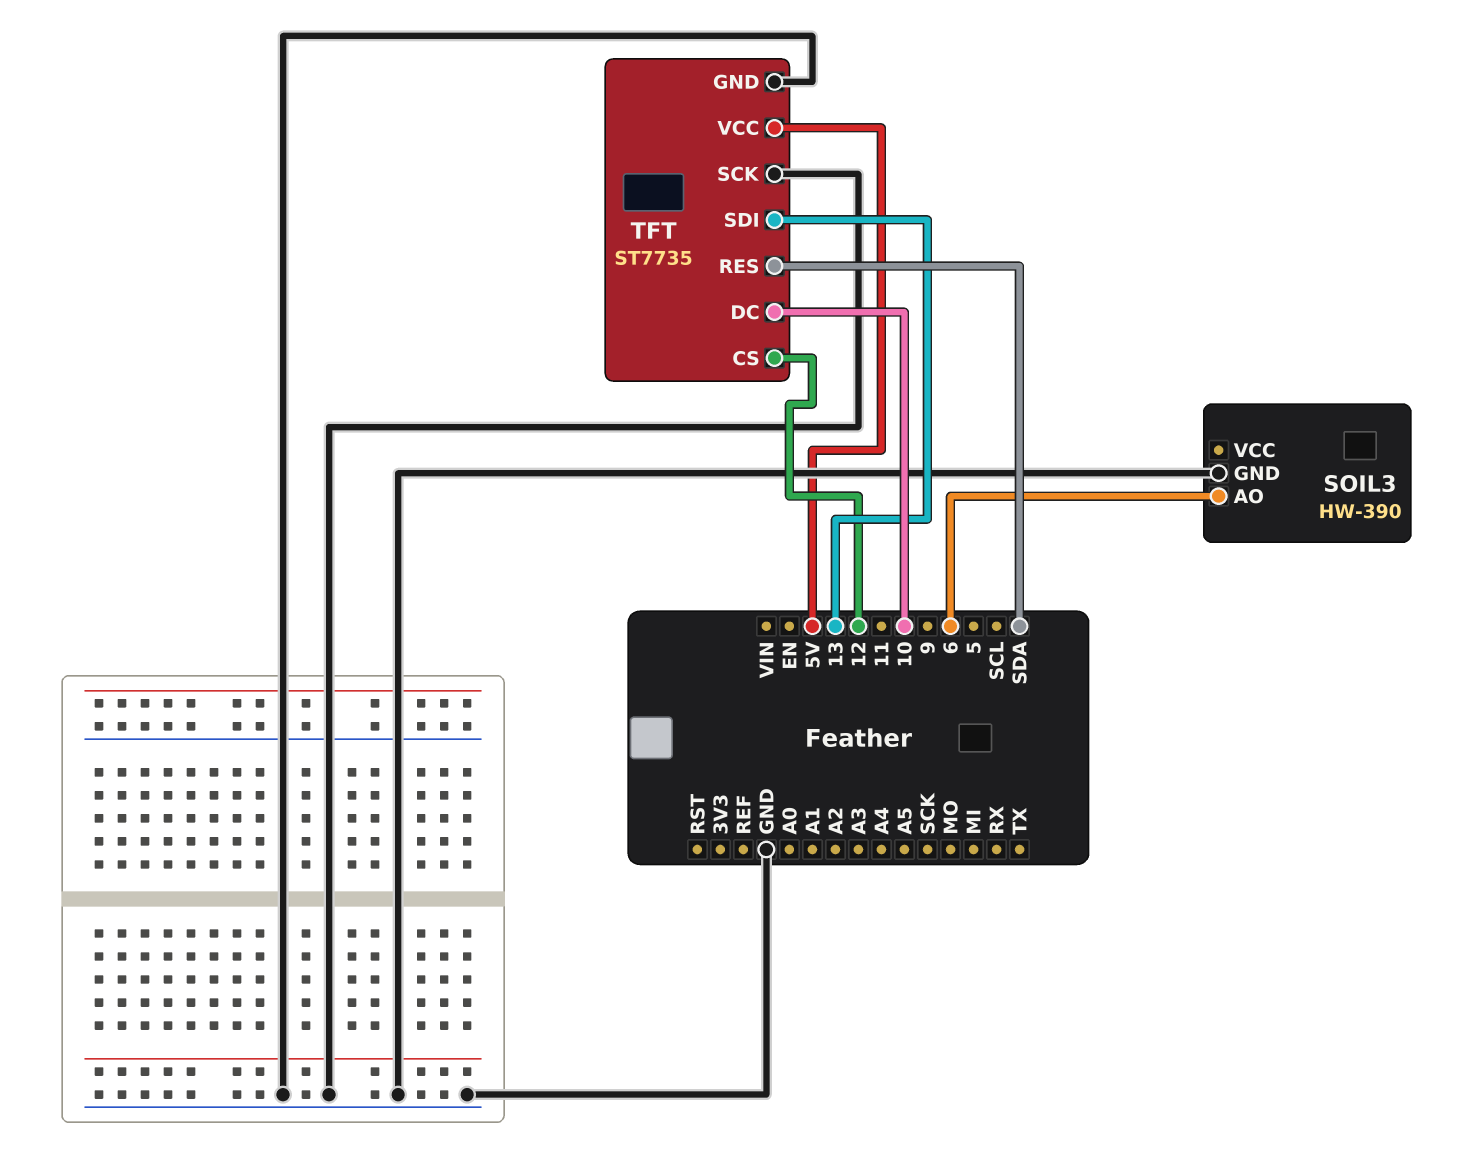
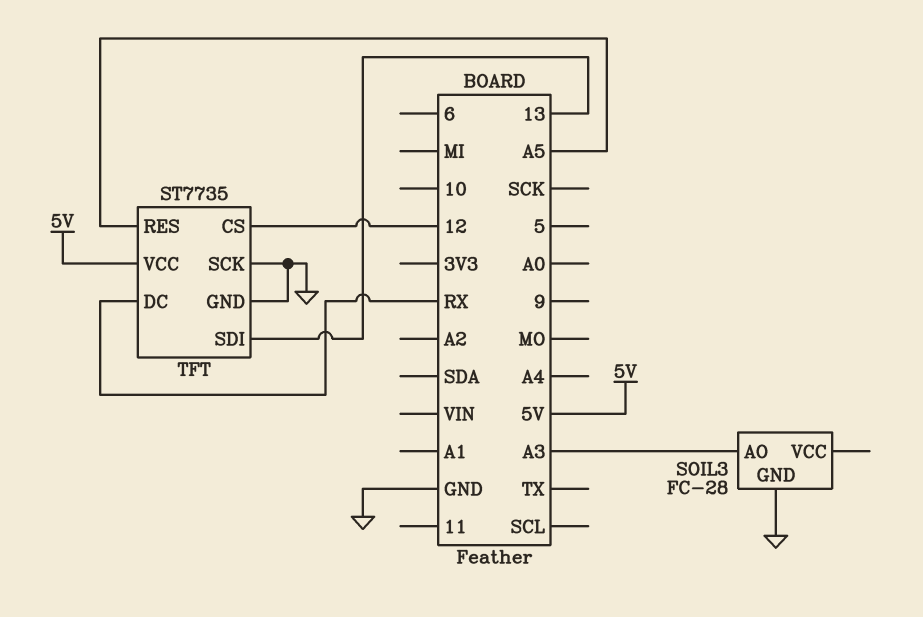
SOIL3: HW-390 -> FC-28
SOIL3 pin AO: 6 -> A3
TFT pin DC: 10 -> RX
TFT pin RES: SDA -> A5

